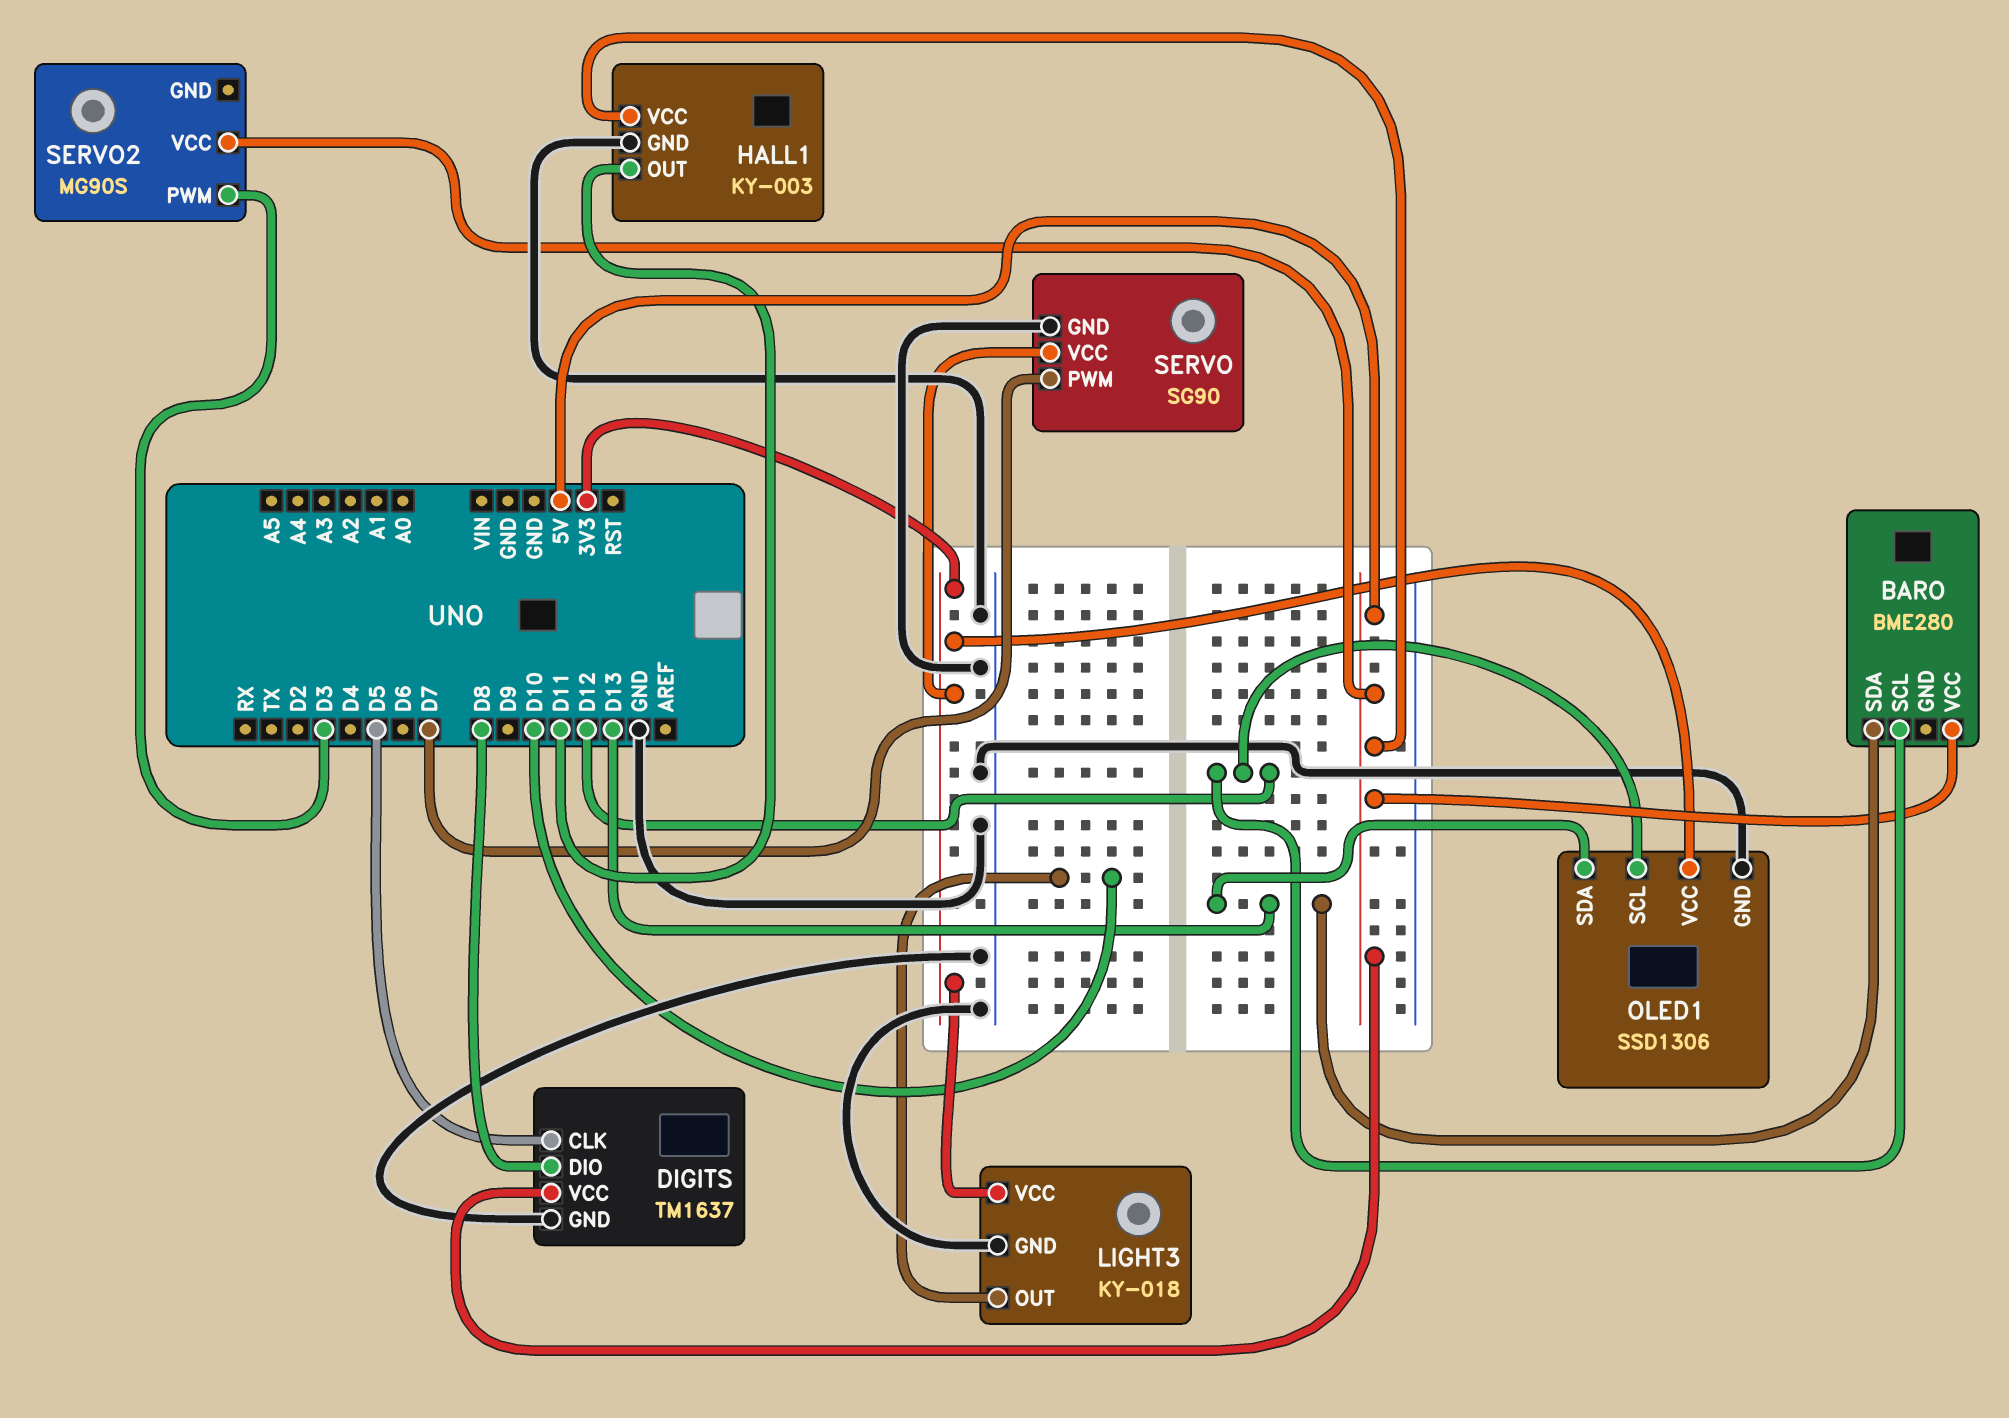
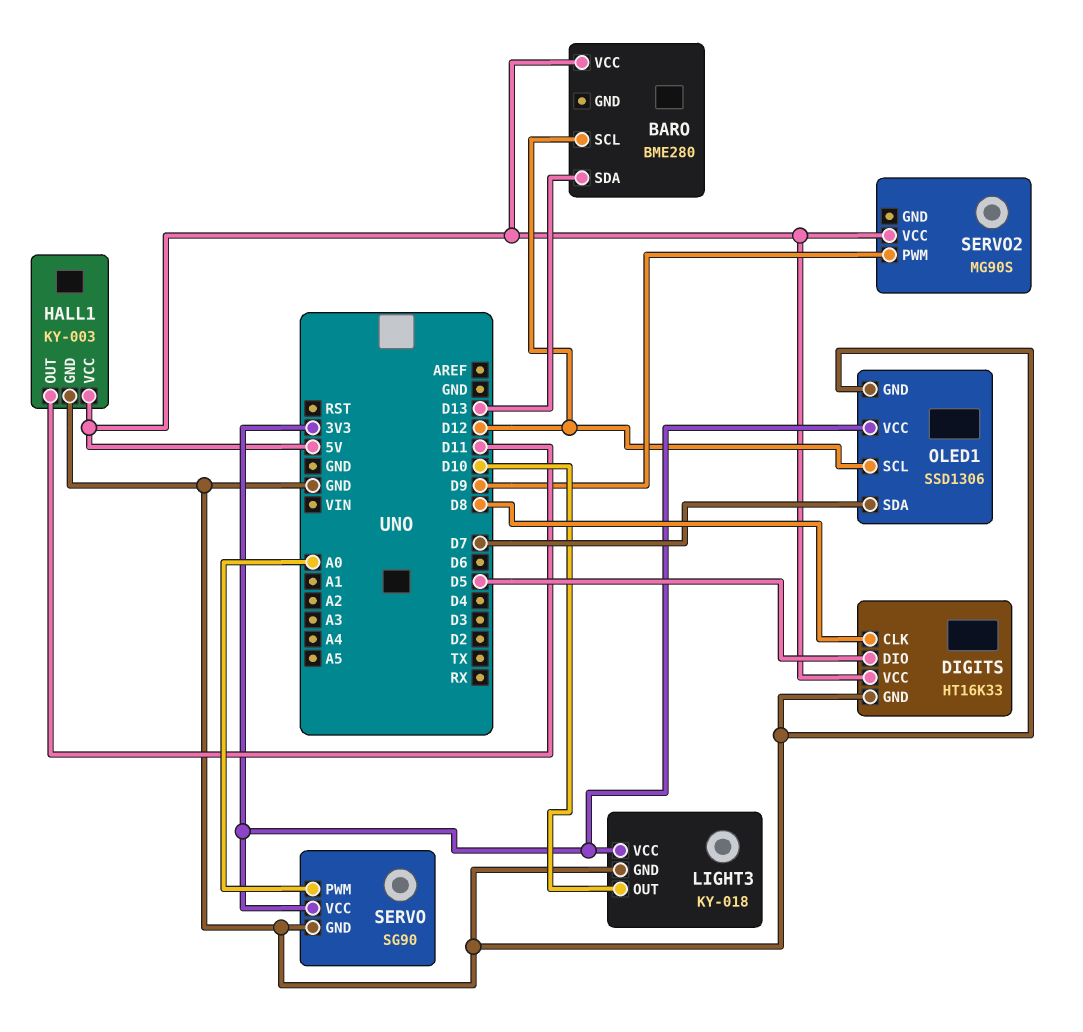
DIGITS: TM1637 -> HT16K33
DIGITS pin CLK: D5 -> D8
DIGITS pin DIO: D8 -> D5
OLED1 pin SDA: D13 -> D7
SERVO pin PWM: D7 -> A0
SERVO2 pin PWM: D3 -> D9

